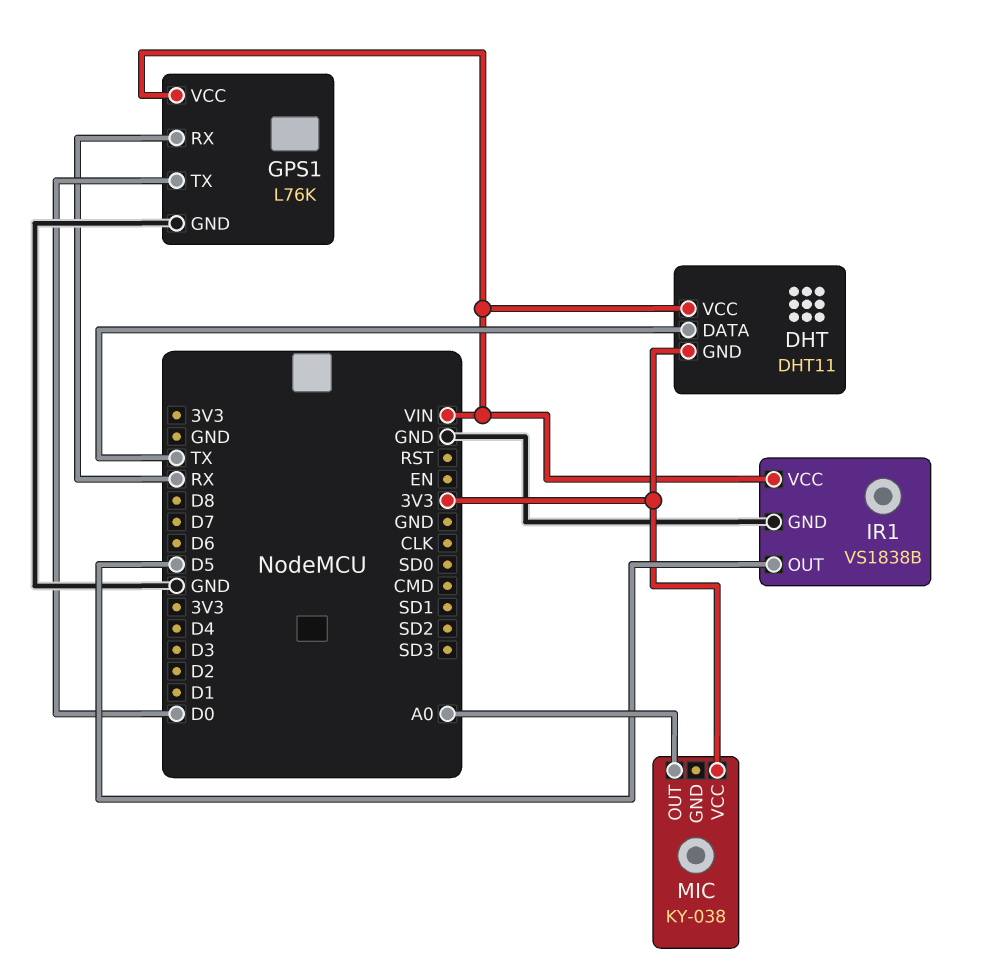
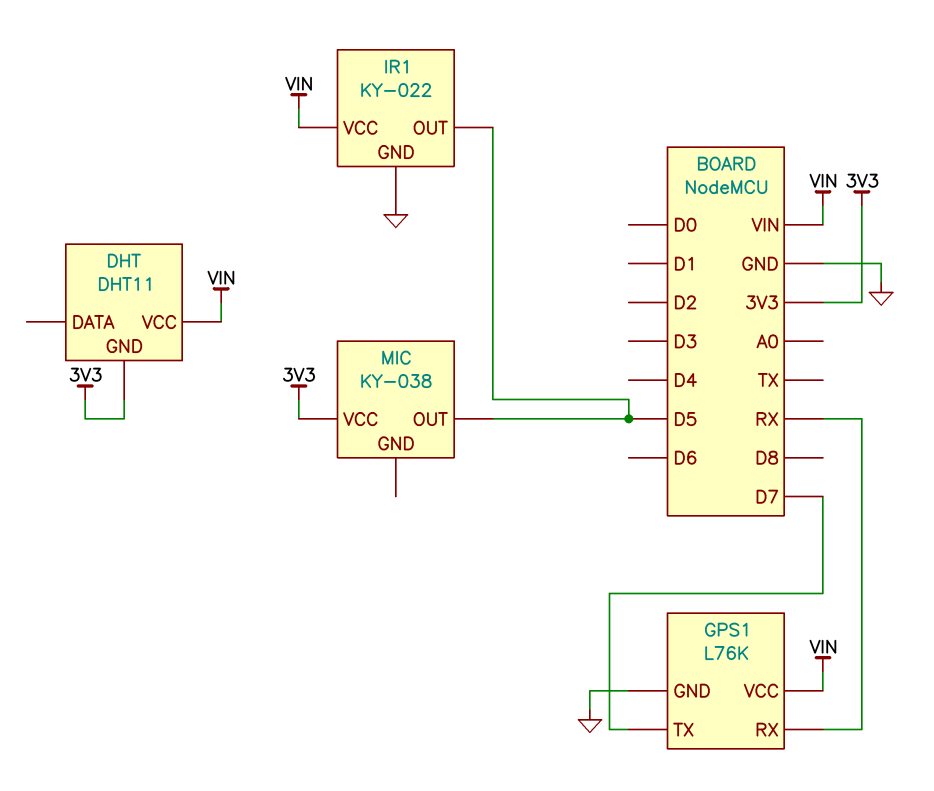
DHT pin DATA: TX -> none
GPS1 pin TX: D0 -> D7
IR1: VS1838B -> KY-022
MIC pin OUT: A0 -> D5

